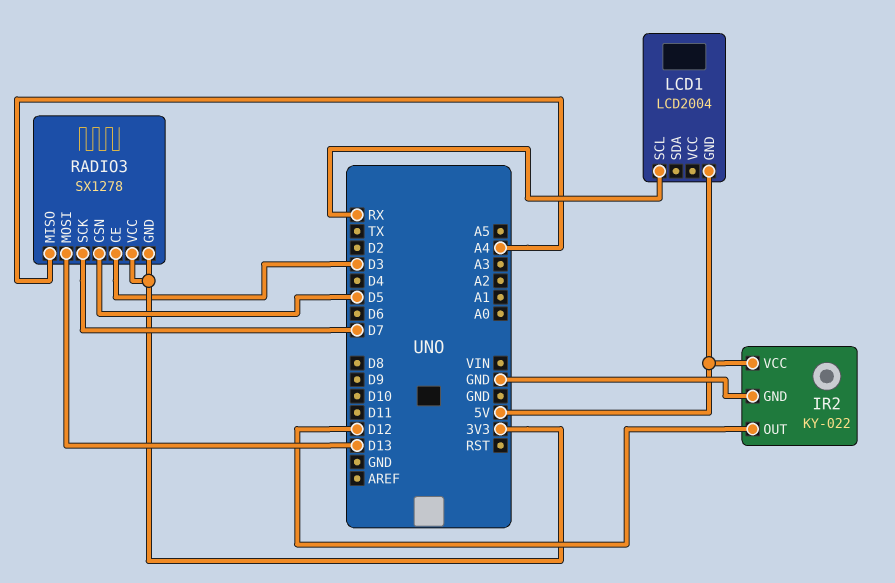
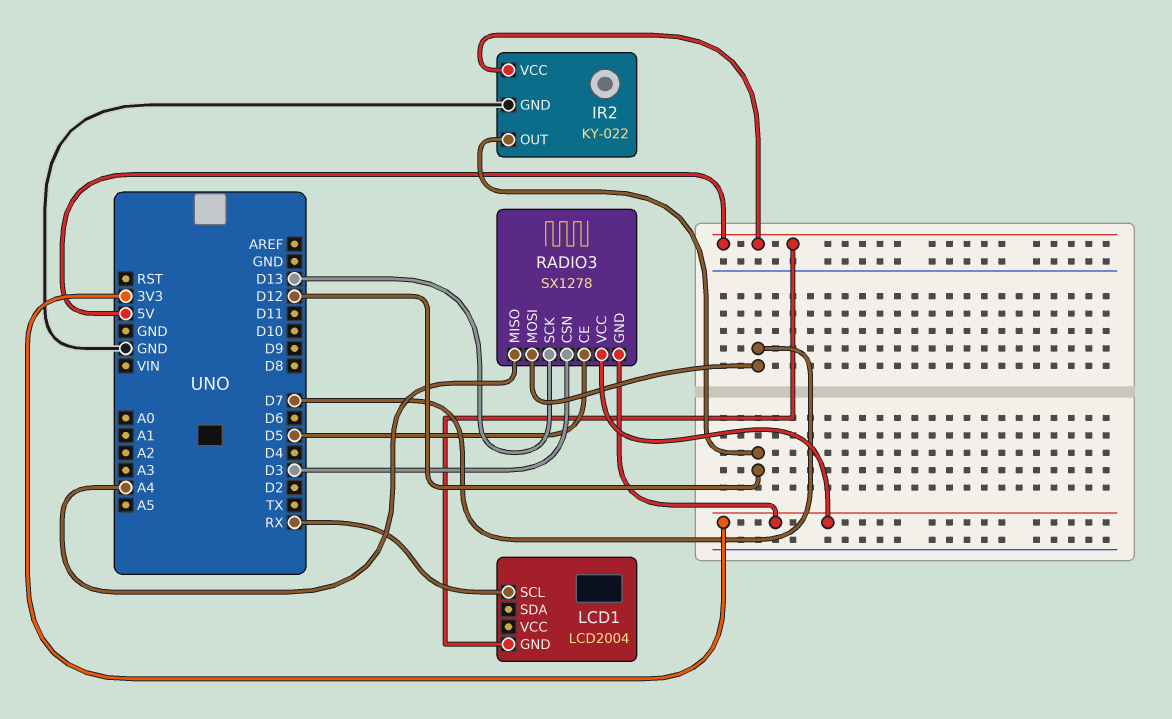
RADIO3 pin CE: D3 -> D5
RADIO3 pin CSN: D5 -> D3
RADIO3 pin MOSI: D13 -> D7
RADIO3 pin SCK: D7 -> D13

